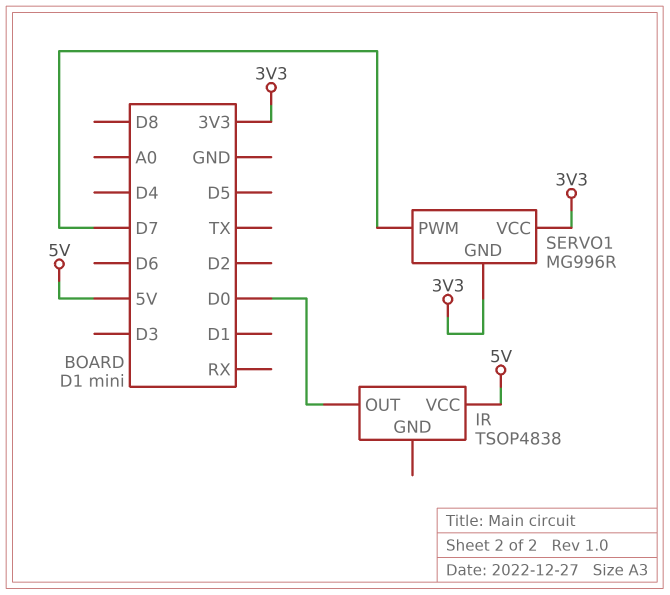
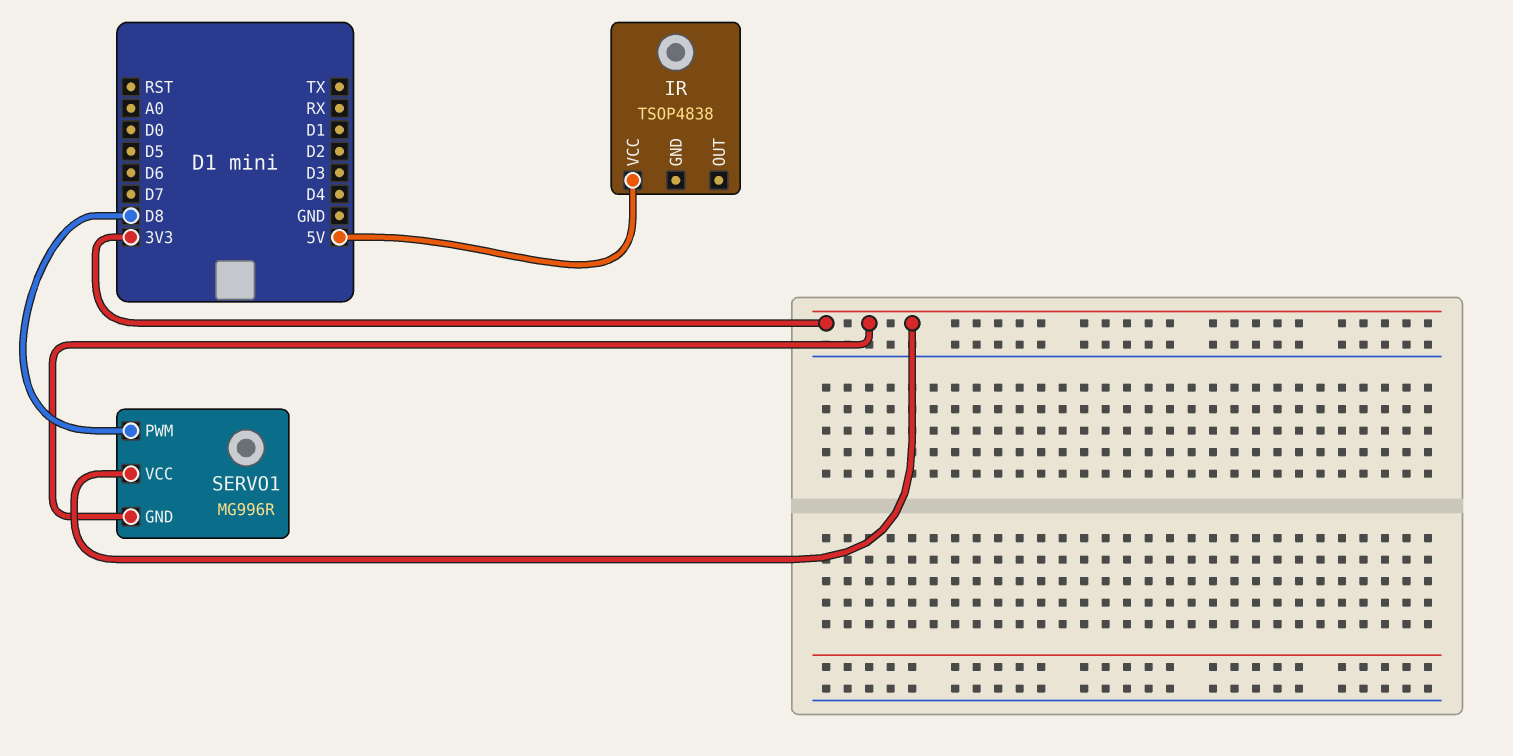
IR pin OUT: D0 -> none
SERVO1 pin PWM: D7 -> D8

